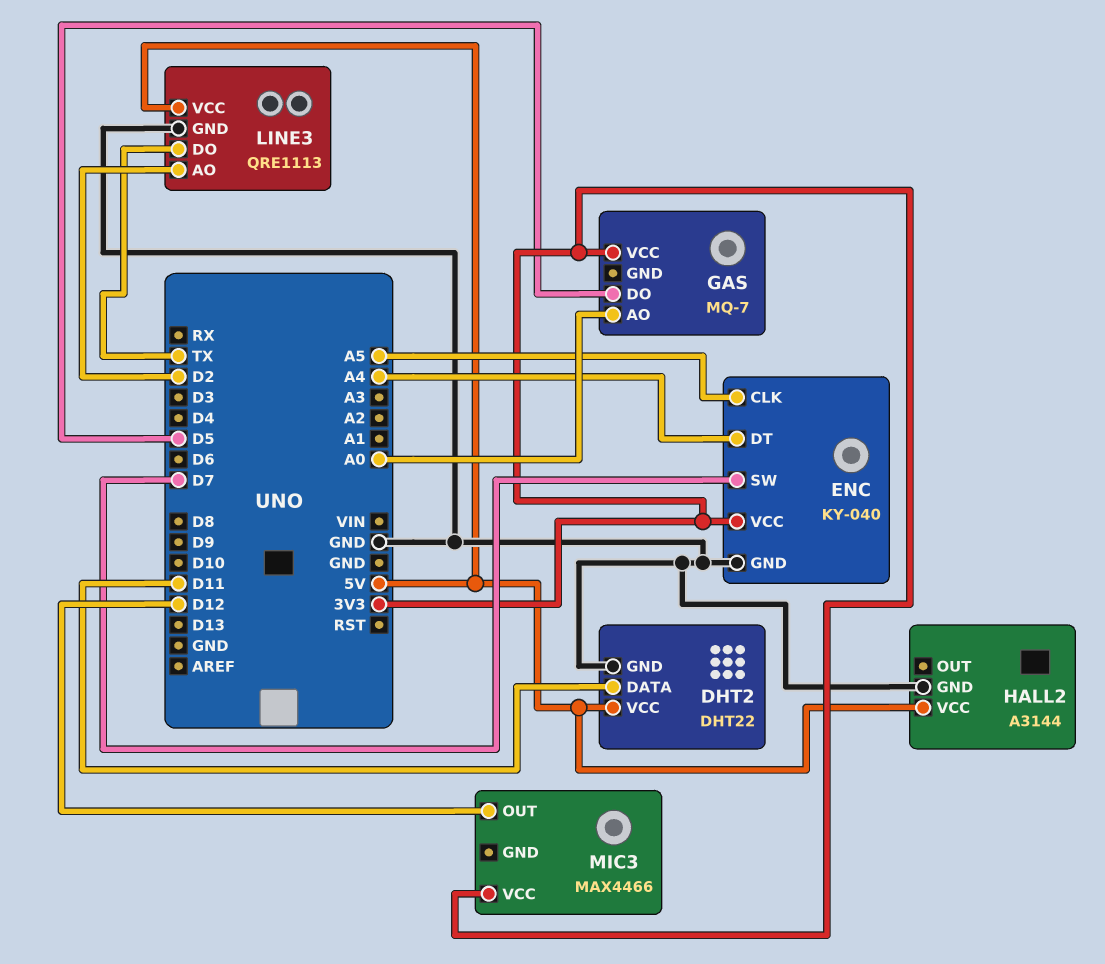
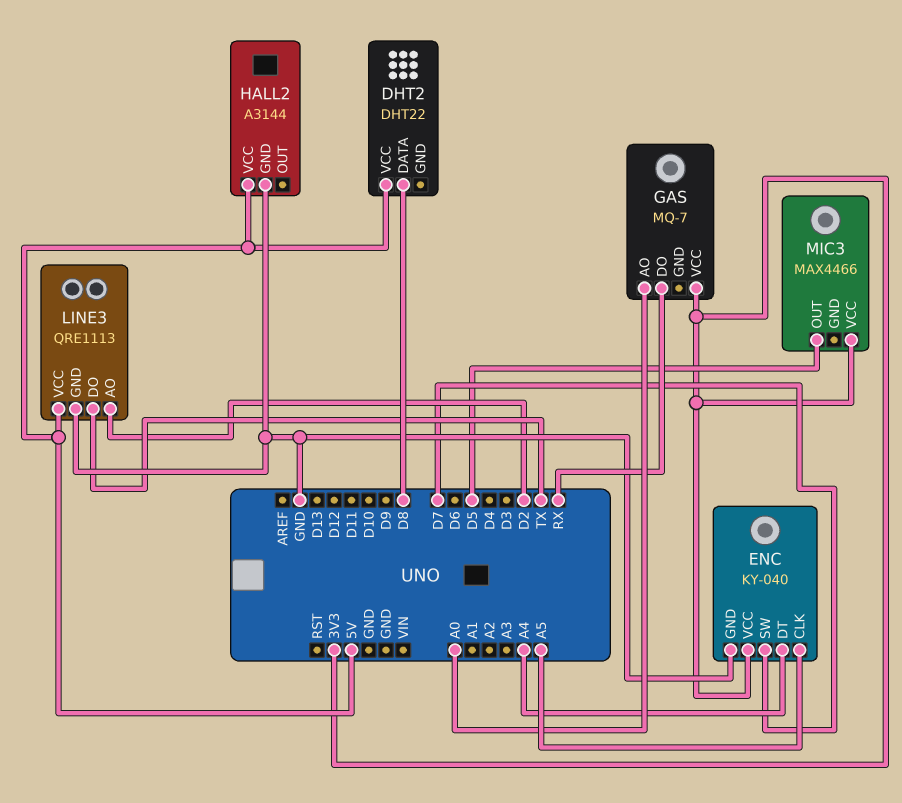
DHT2 pin DATA: D11 -> D8
DHT2 pin GND: GND -> none
GAS pin DO: D5 -> RX
MIC3 pin OUT: D12 -> D5

